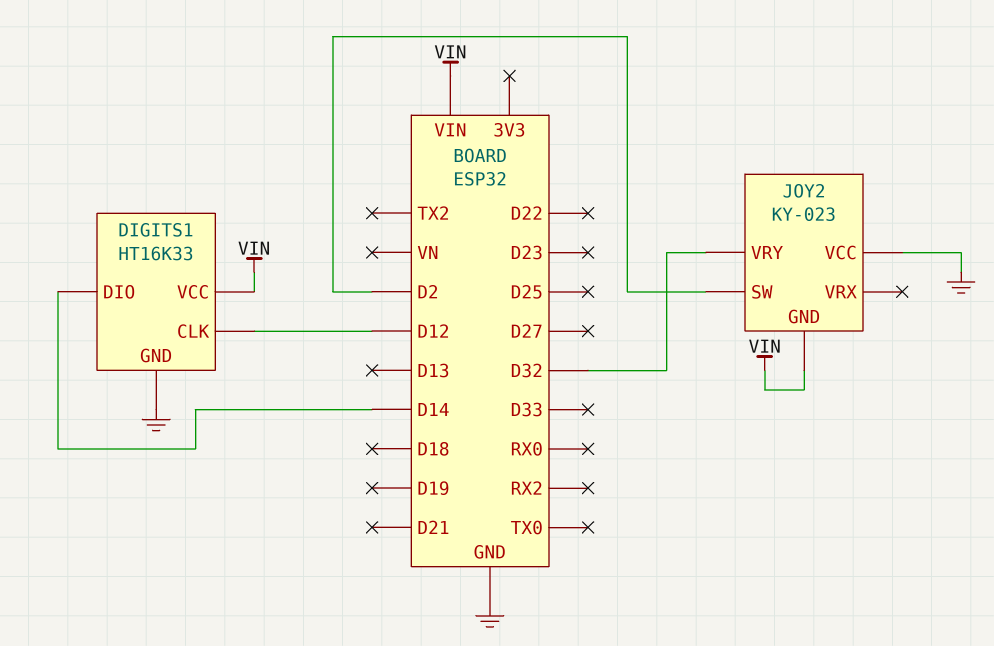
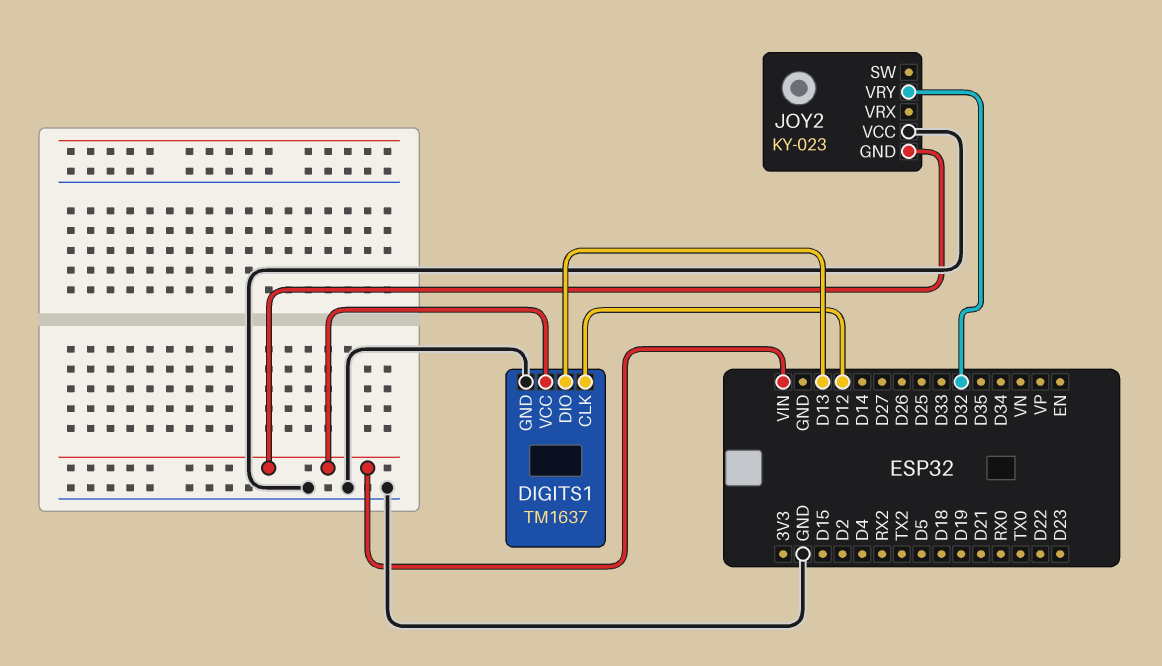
DIGITS1: HT16K33 -> TM1637
DIGITS1 pin DIO: D14 -> D13
JOY2 pin SW: D2 -> none

